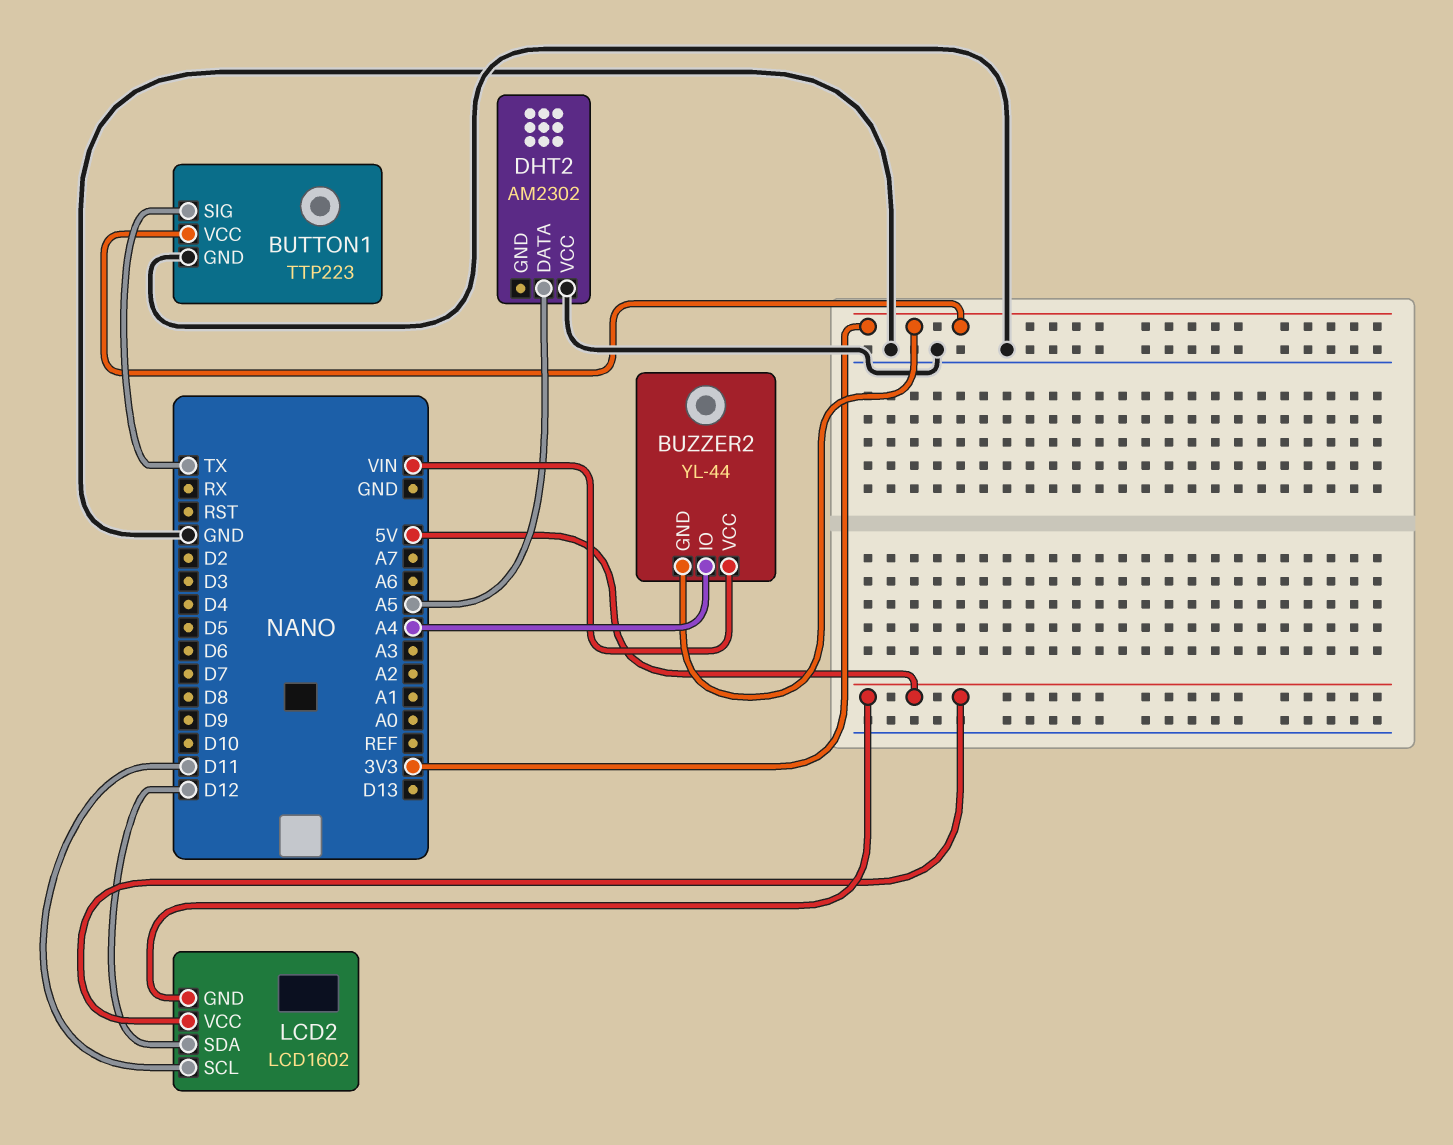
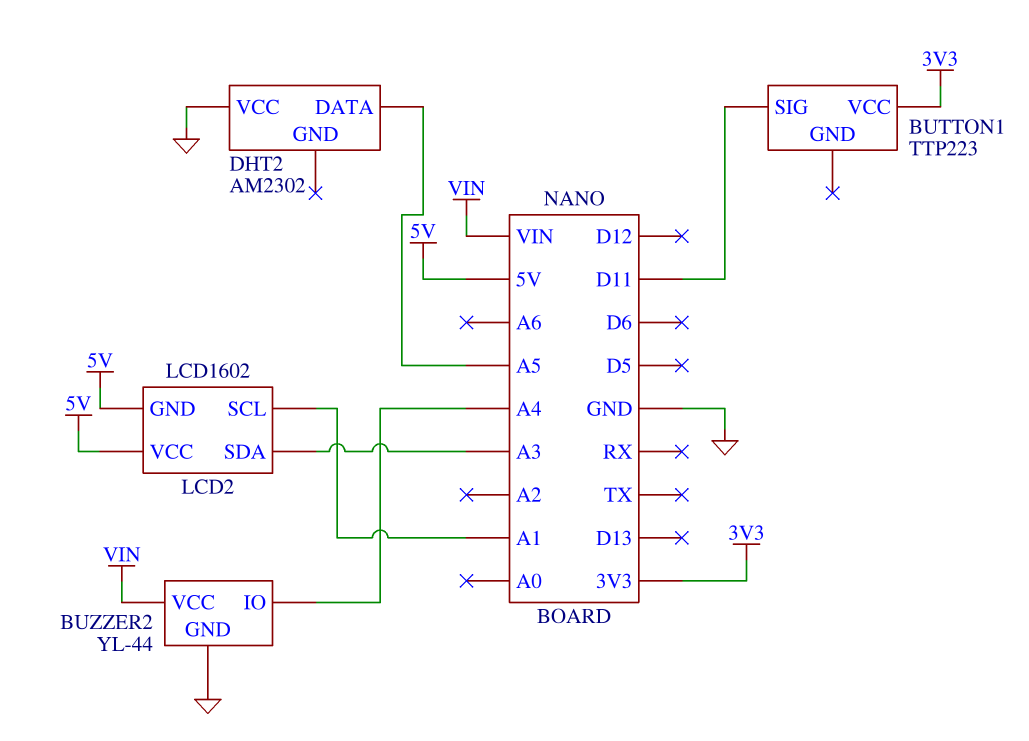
BUTTON1 pin GND: GND -> none
BUTTON1 pin SIG: TX -> D11
BUZZER2 pin GND: 3V3 -> GND
LCD2 pin SCL: D11 -> A1
LCD2 pin SDA: D12 -> A3

